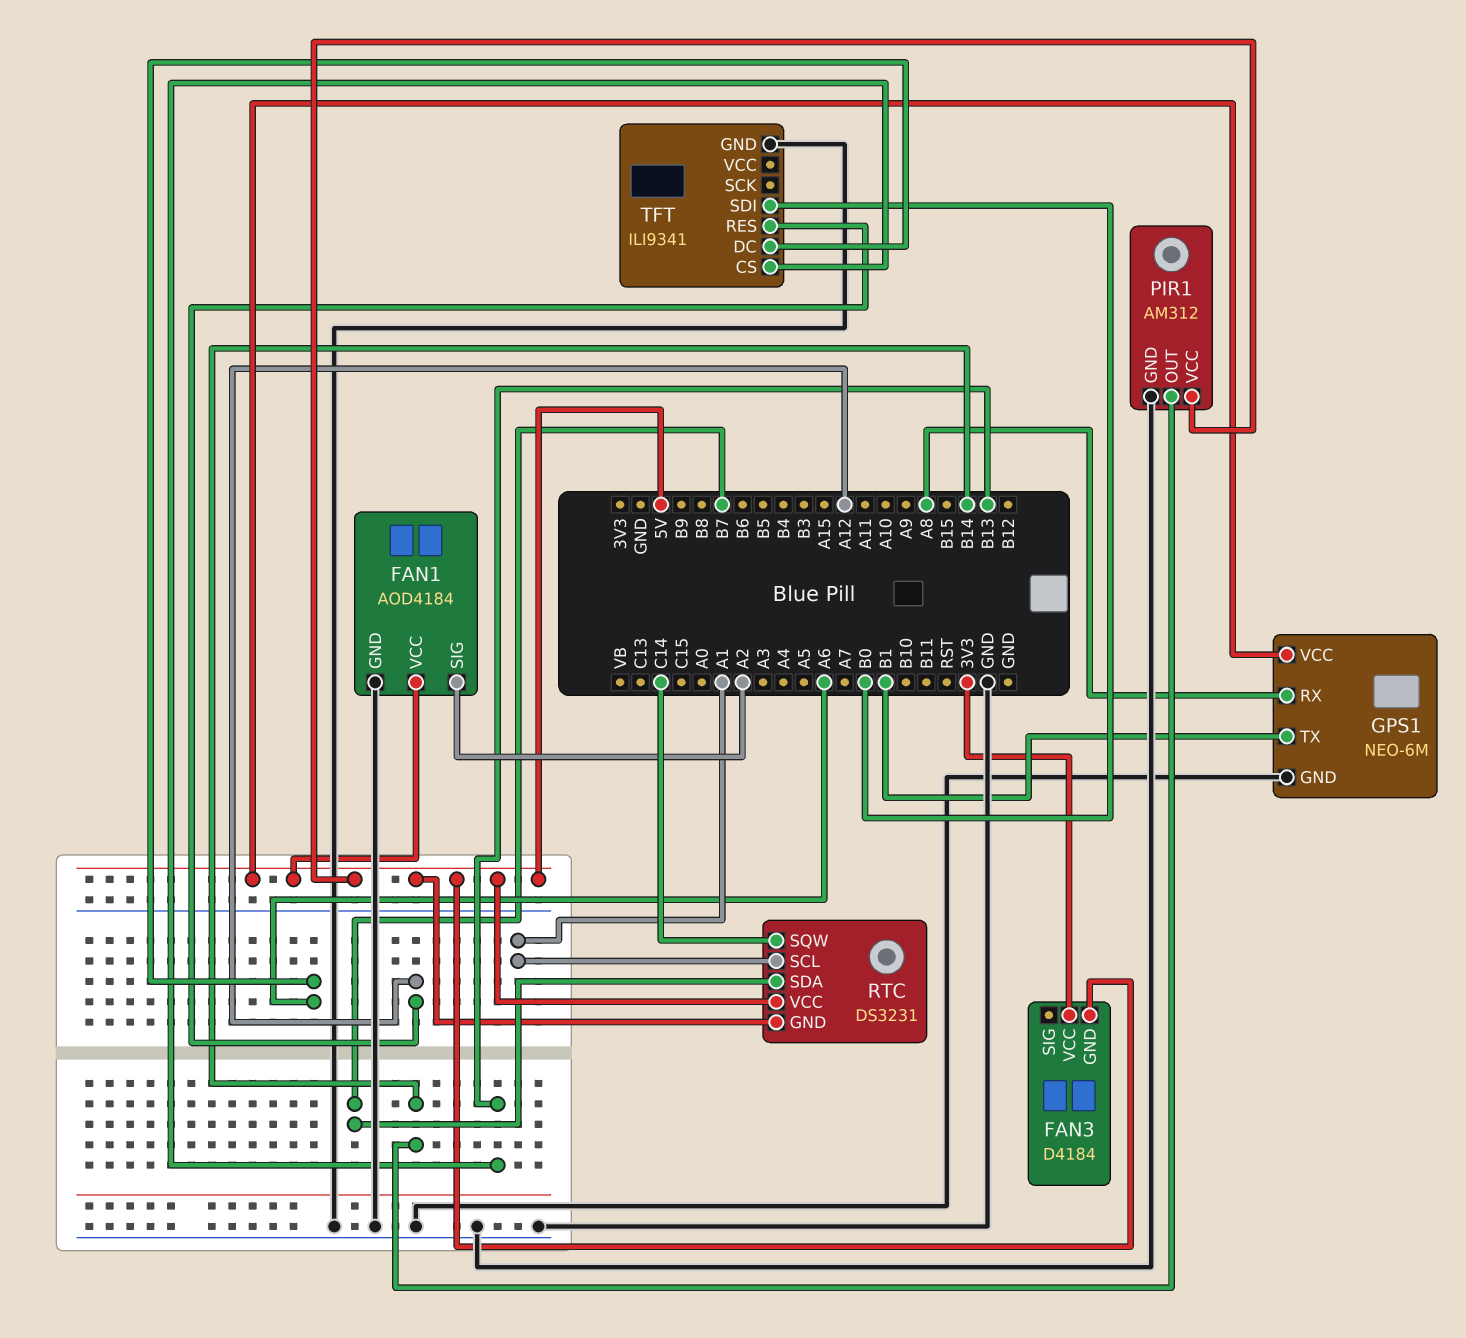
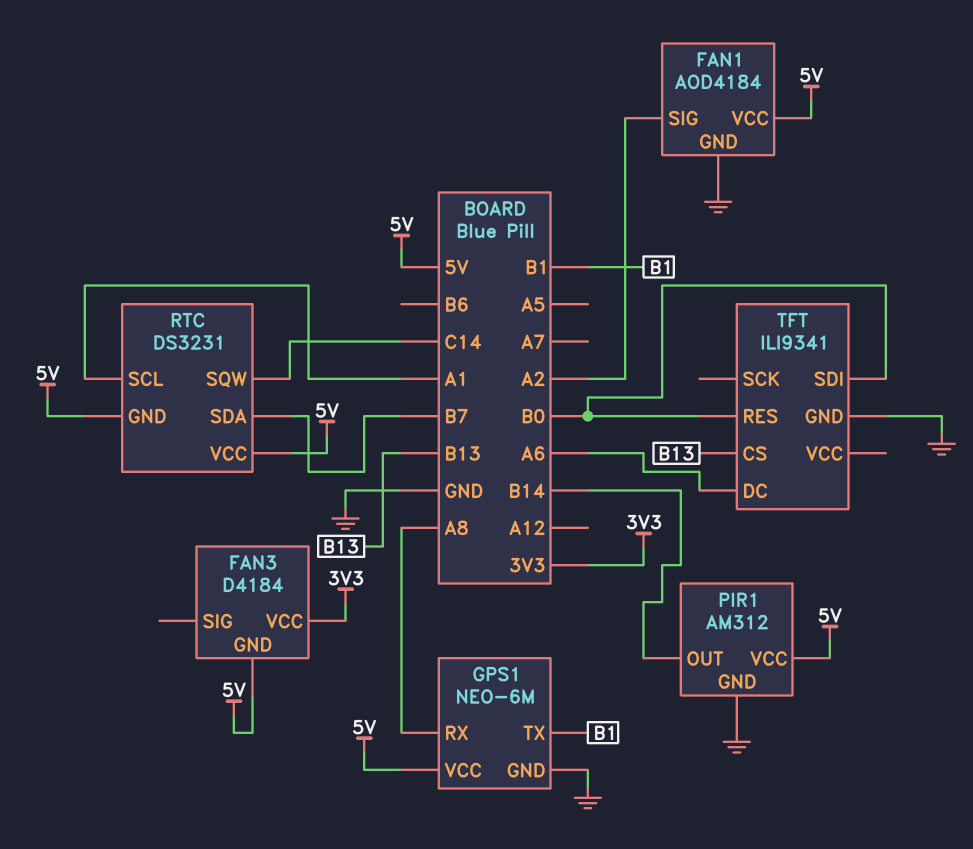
TFT pin RES: A12 -> B0

